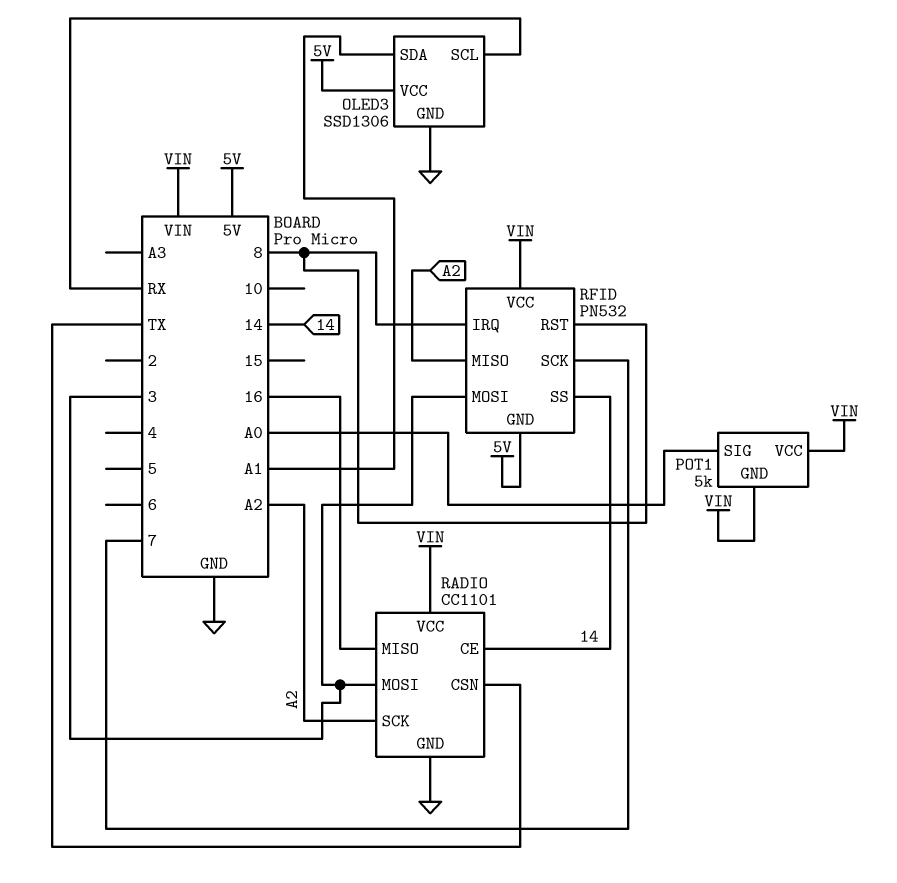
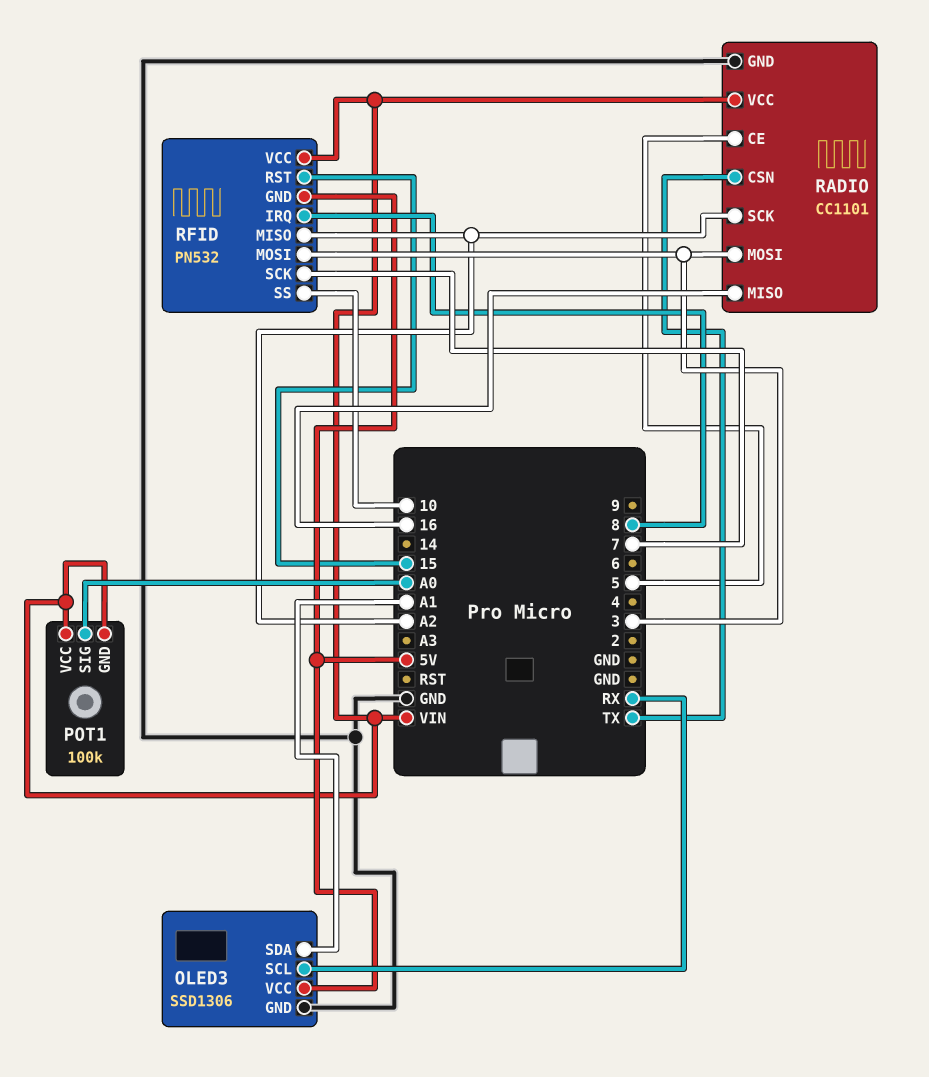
POT1: 5k -> 100k
RADIO pin CE: 14 -> 5
RFID pin RST: 8 -> 15
RFID pin SS: 14 -> 10

